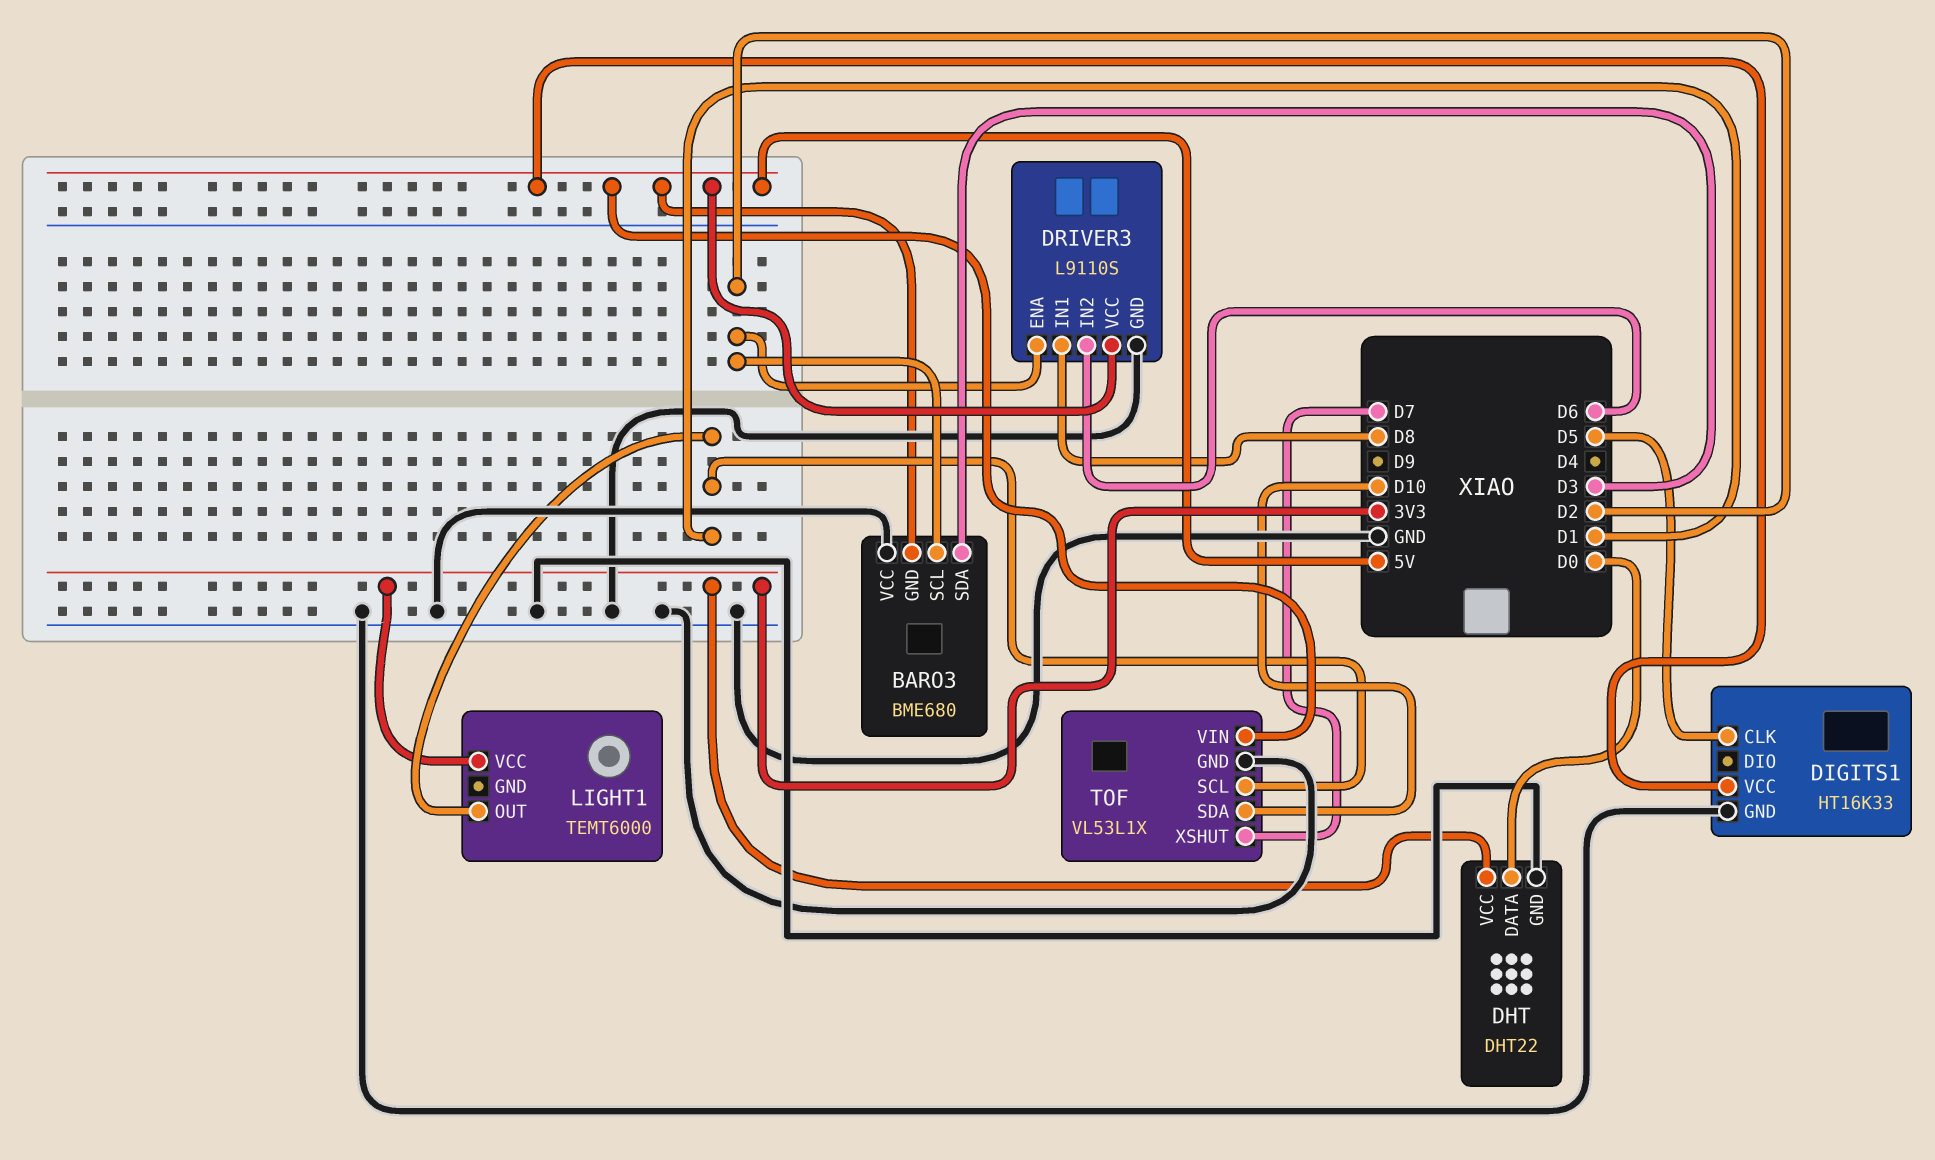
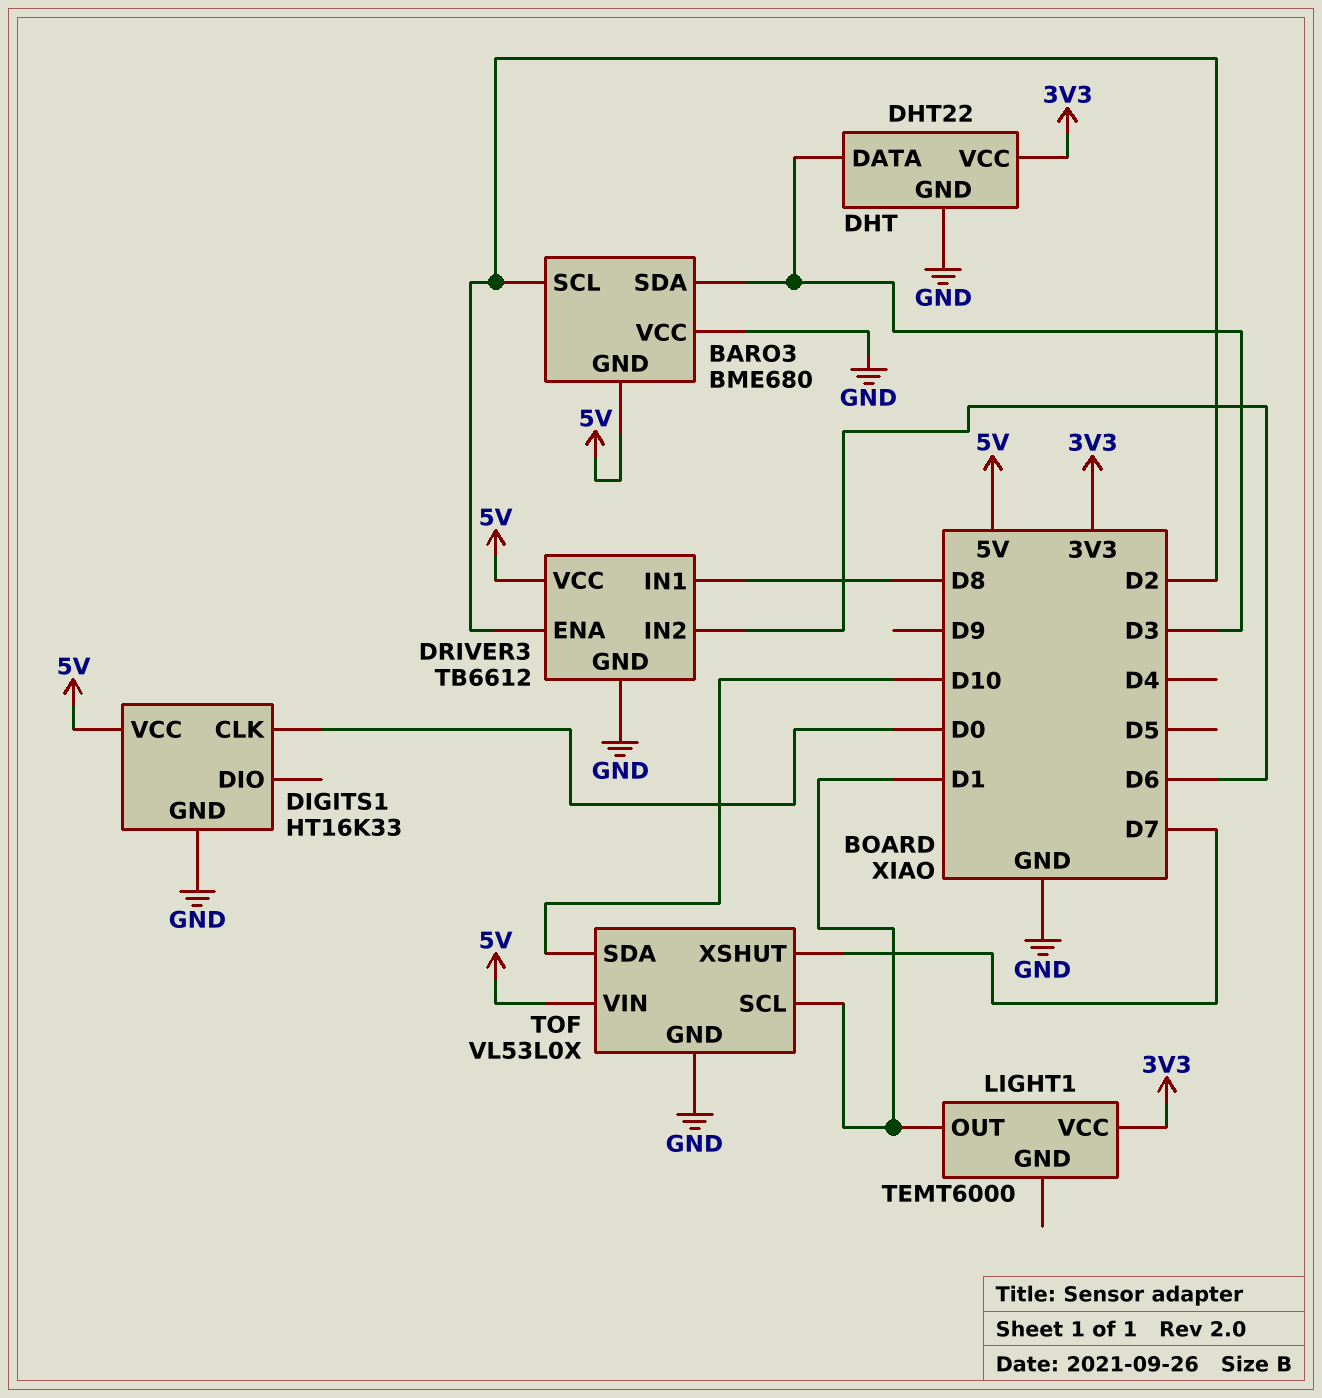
DHT pin DATA: D0 -> D3
DIGITS1 pin CLK: D5 -> D0
DRIVER3: L9110S -> TB6612
TOF: VL53L1X -> VL53L0X

